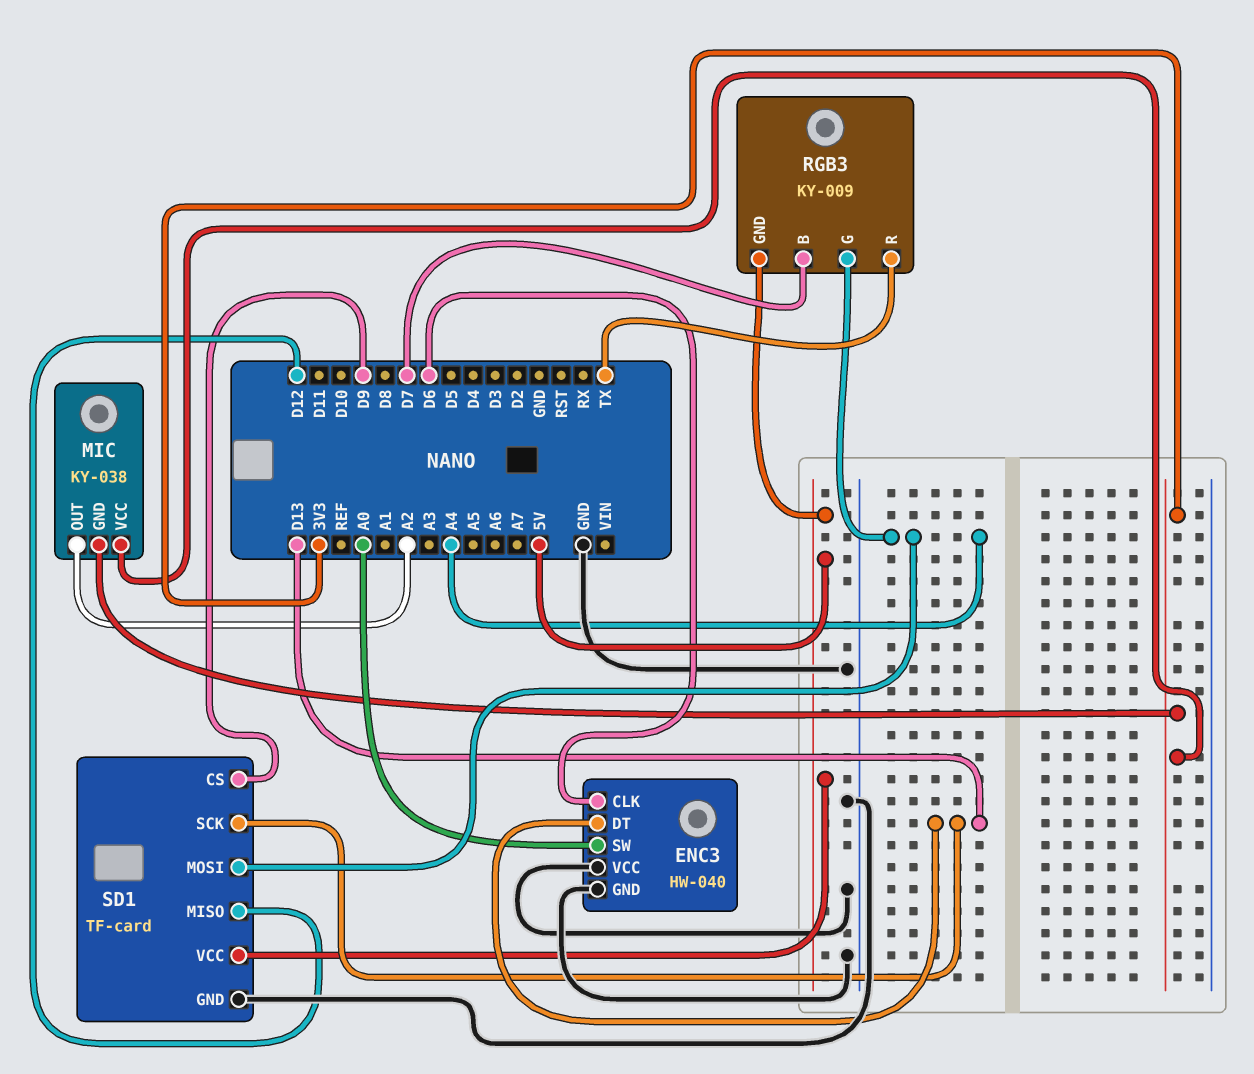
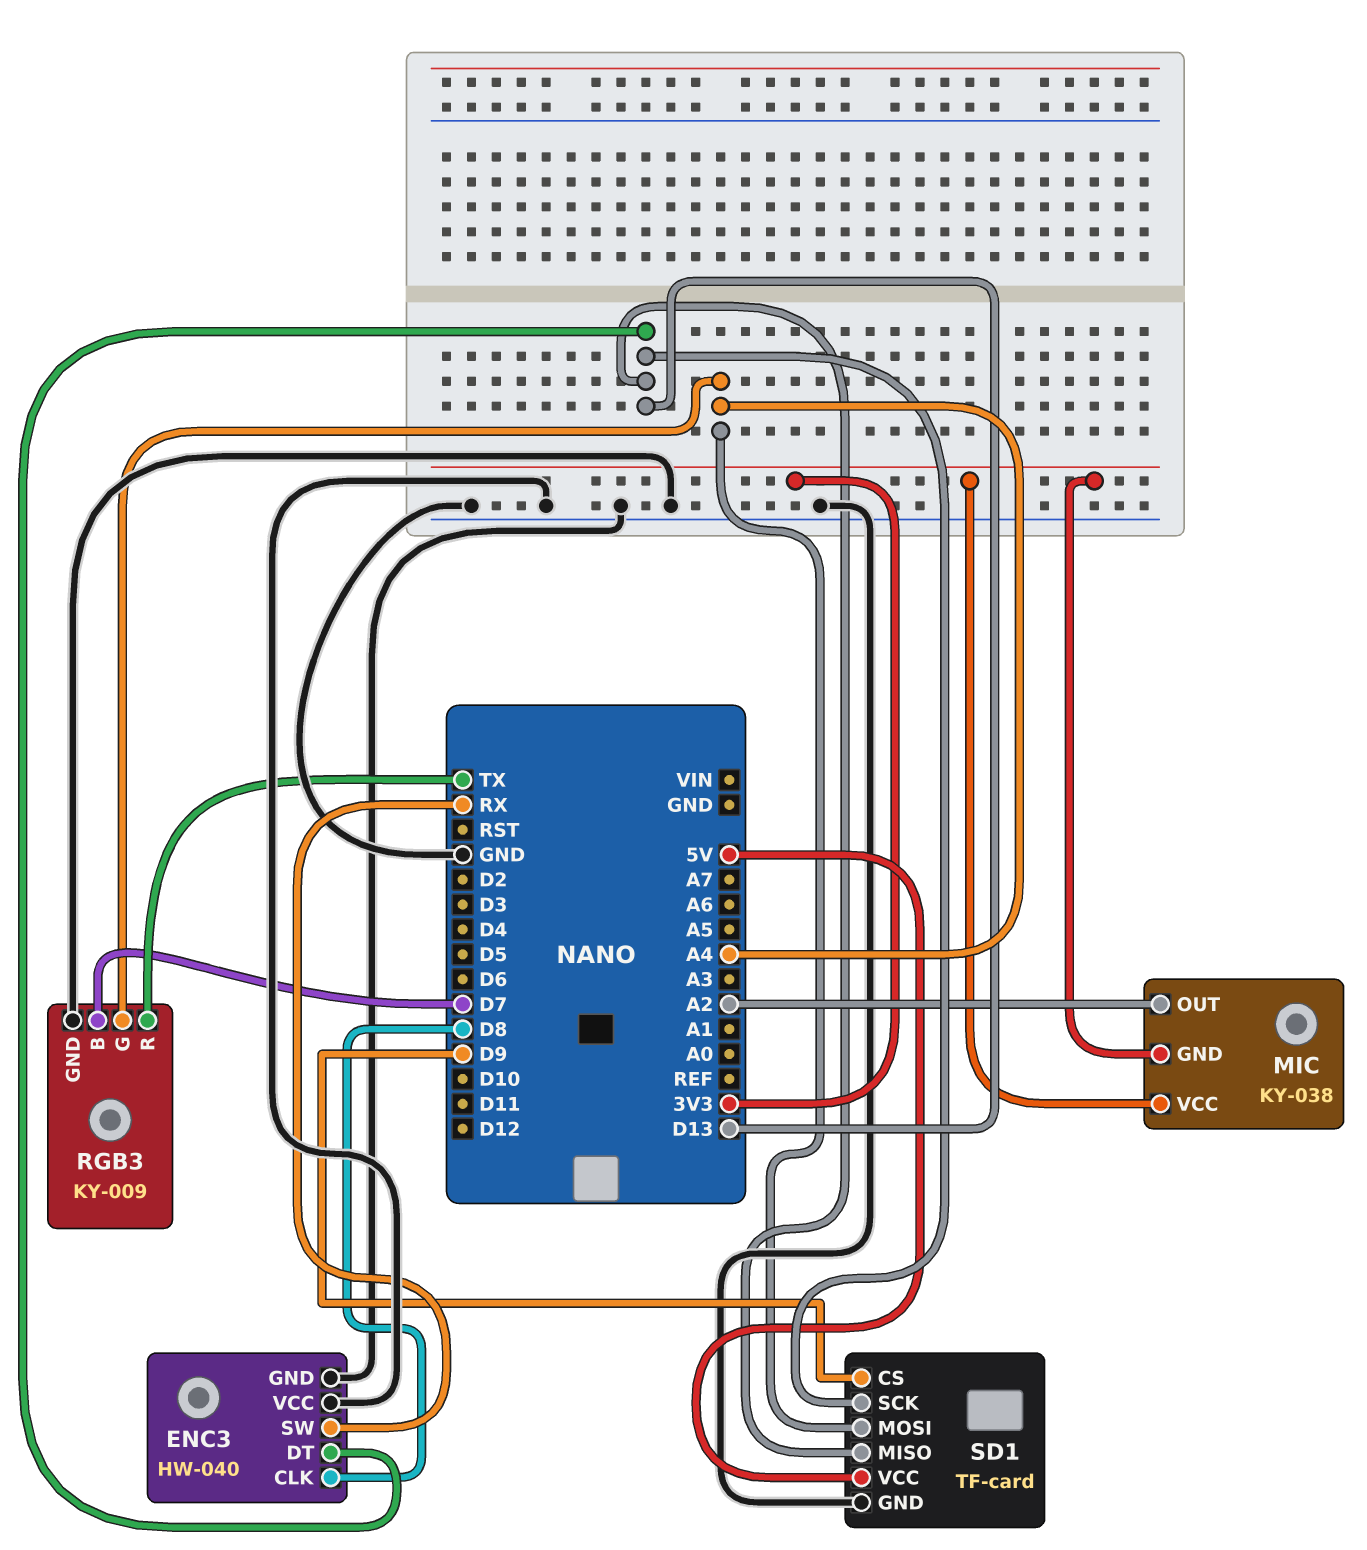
ENC3 pin CLK: D6 -> D8
ENC3 pin SW: A0 -> RX
RGB3 pin GND: 5V -> GND
SD1 pin MISO: D12 -> D13

